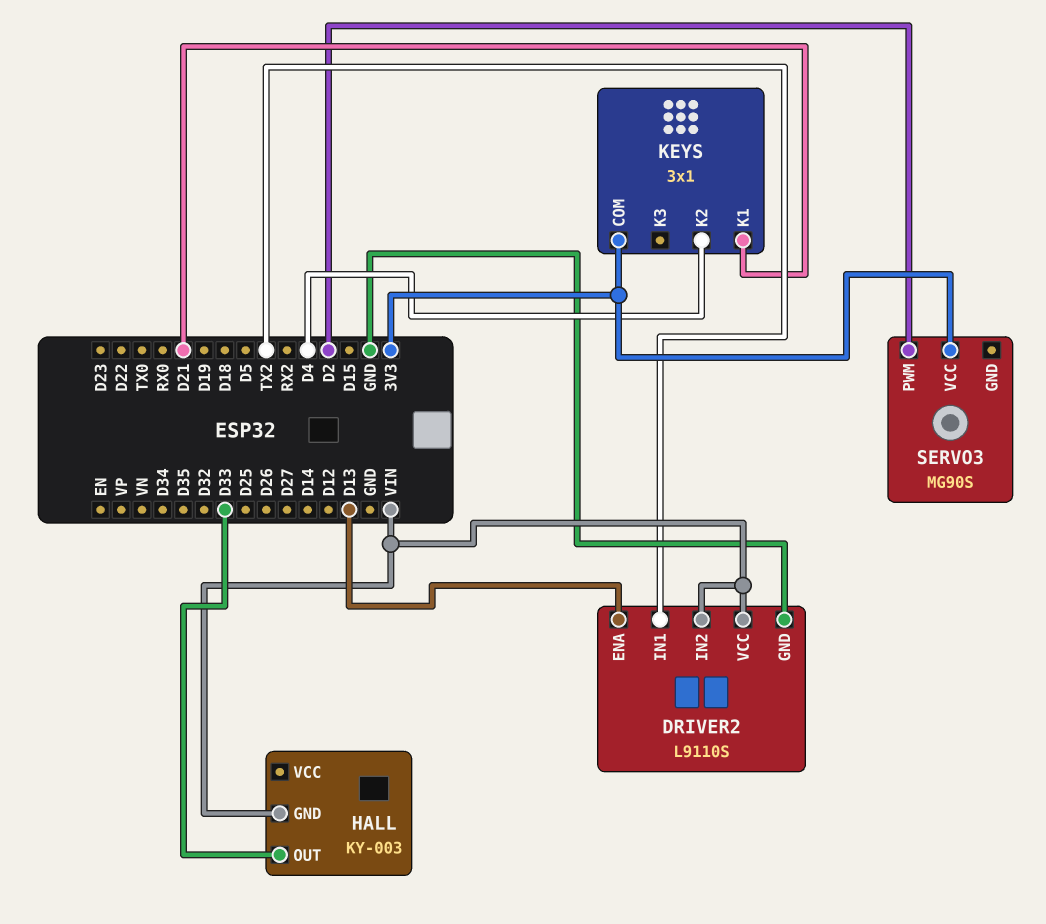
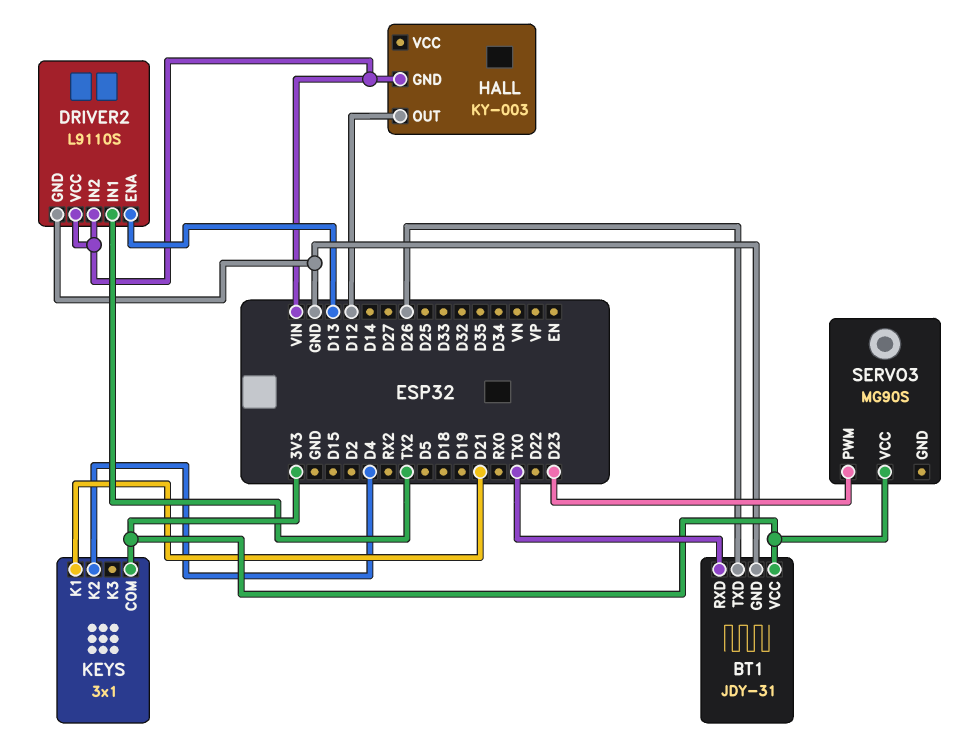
BT1: none -> JDY-31
BT1 pin GND: none -> GND
BT1 pin RXD: none -> TX0
BT1 pin TXD: none -> D26
BT1 pin VCC: none -> 3V3
HALL pin OUT: D33 -> D12
SERVO3 pin PWM: D2 -> D23

